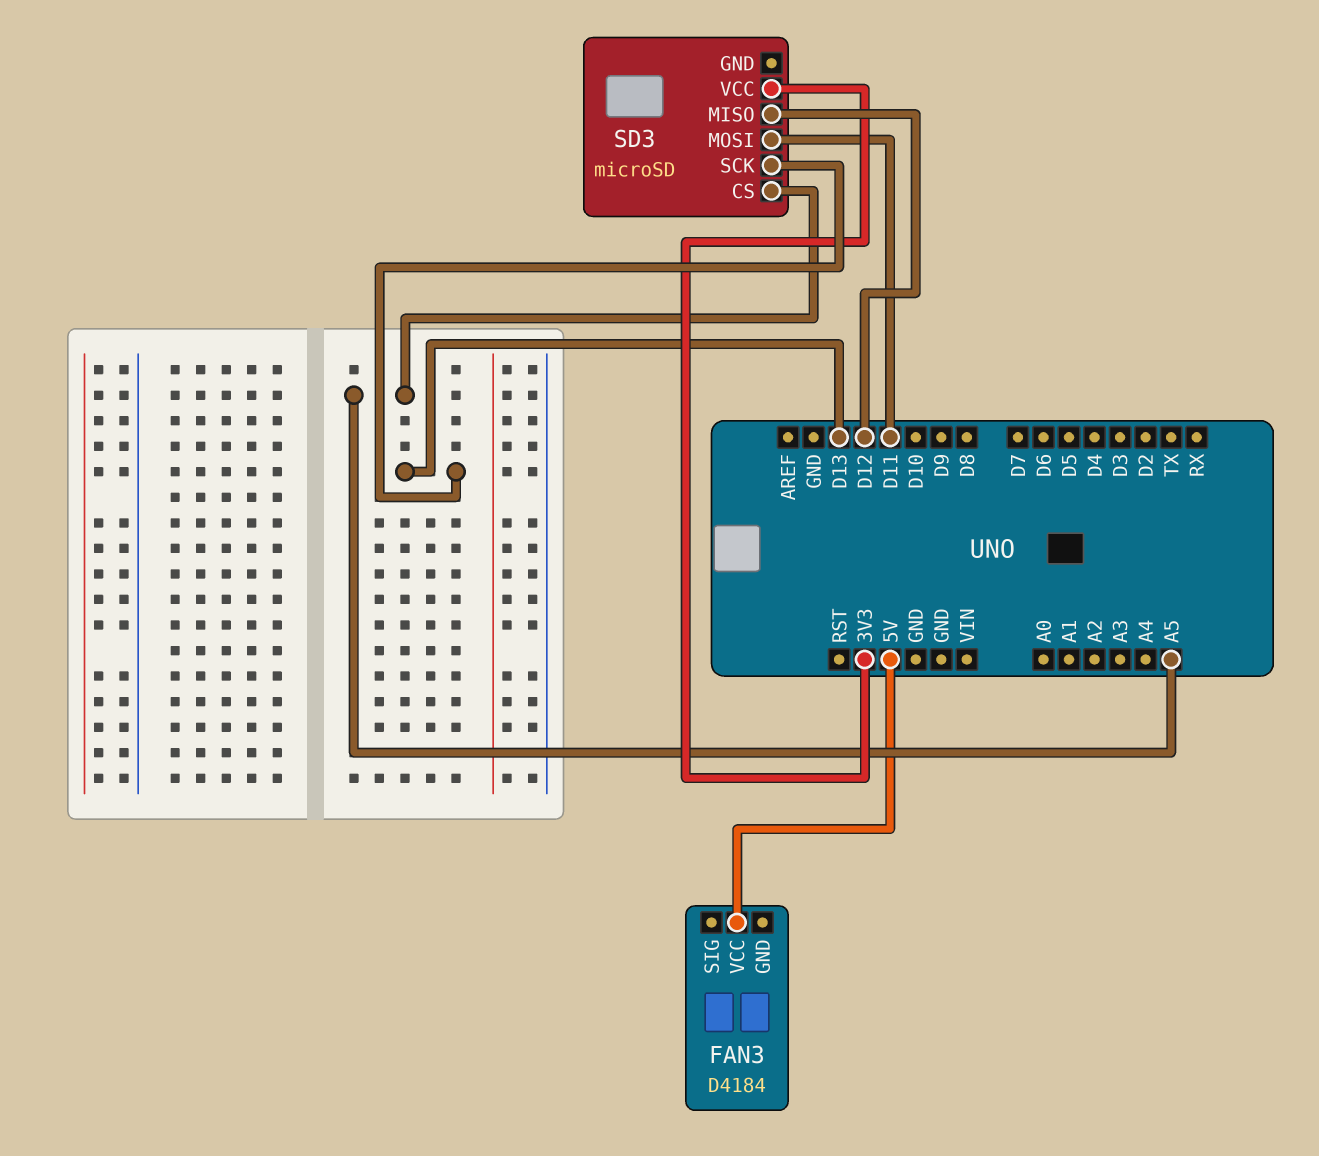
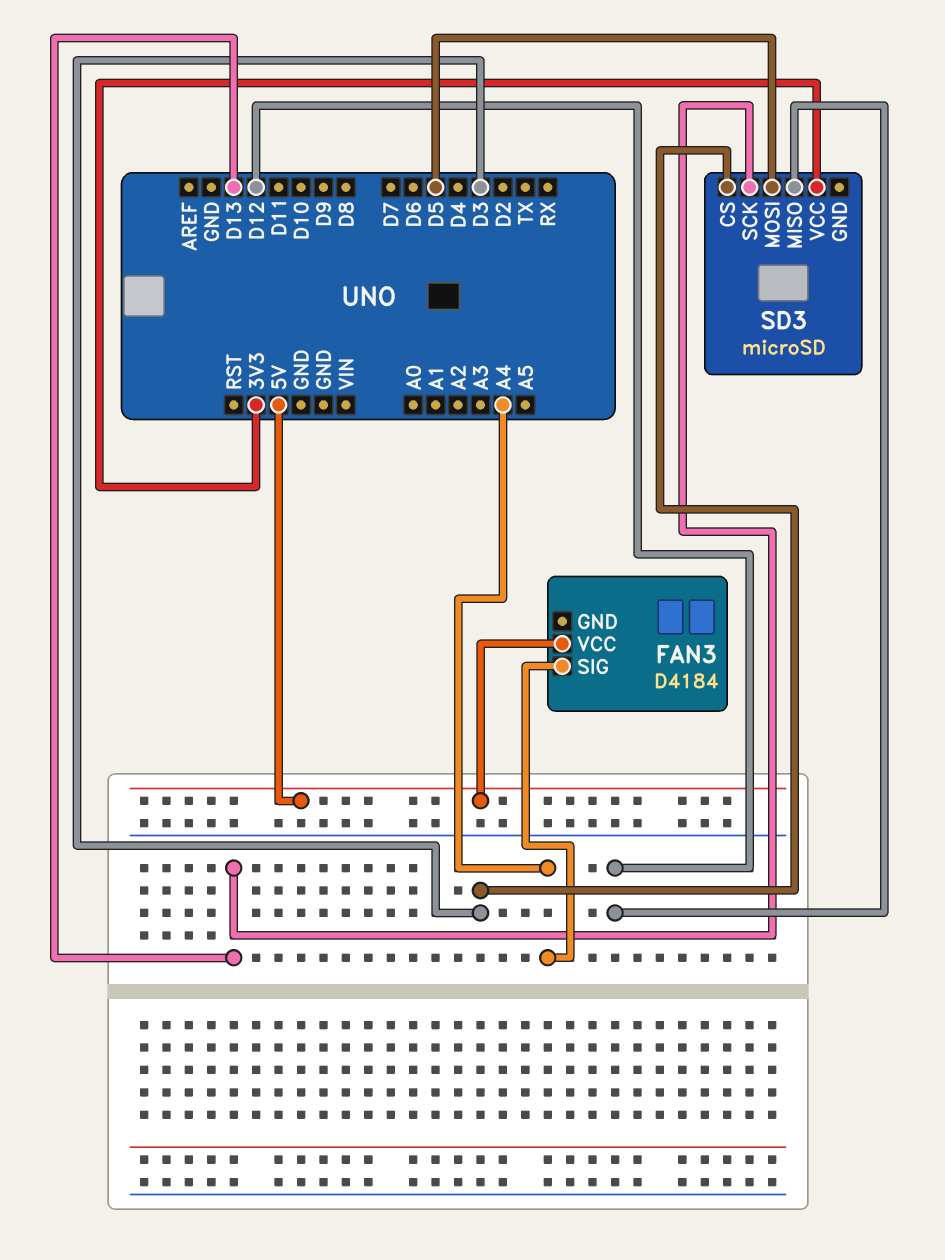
FAN3 pin SIG: none -> A4
SD3 pin CS: A5 -> D3
SD3 pin MOSI: D11 -> D5

